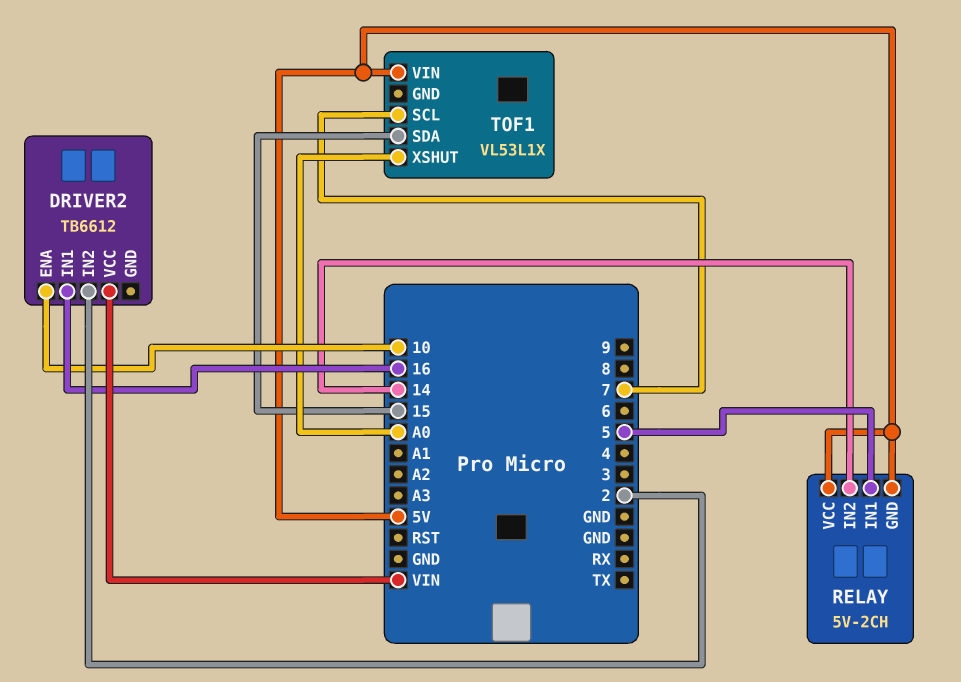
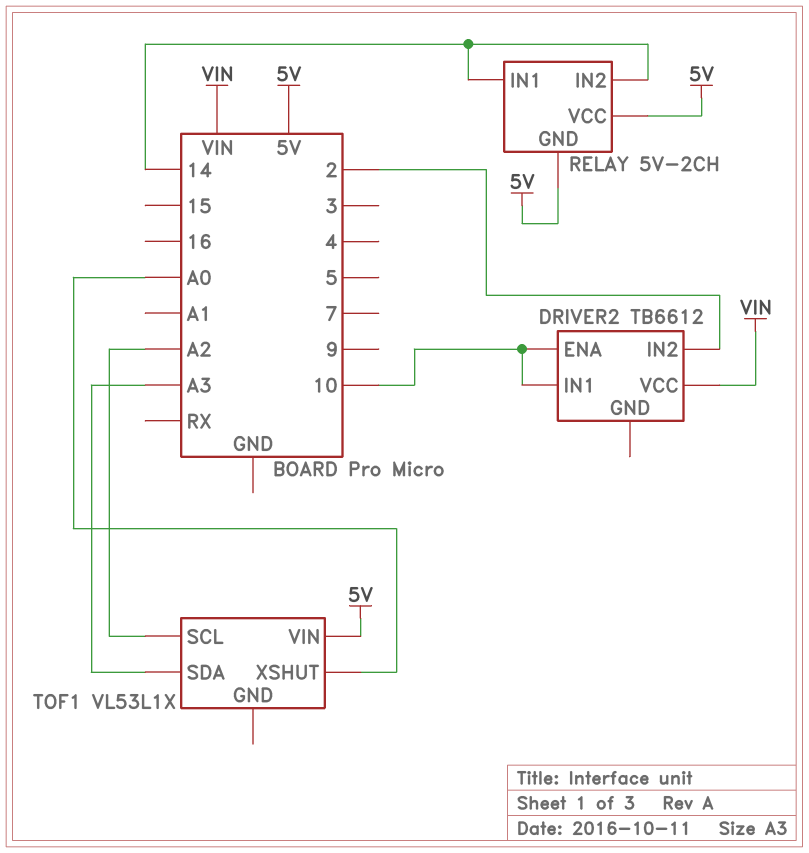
DRIVER2 pin IN1: 16 -> 10
RELAY pin IN1: 5 -> 14
TOF1 pin SCL: 7 -> A2
TOF1 pin SDA: 15 -> A3

